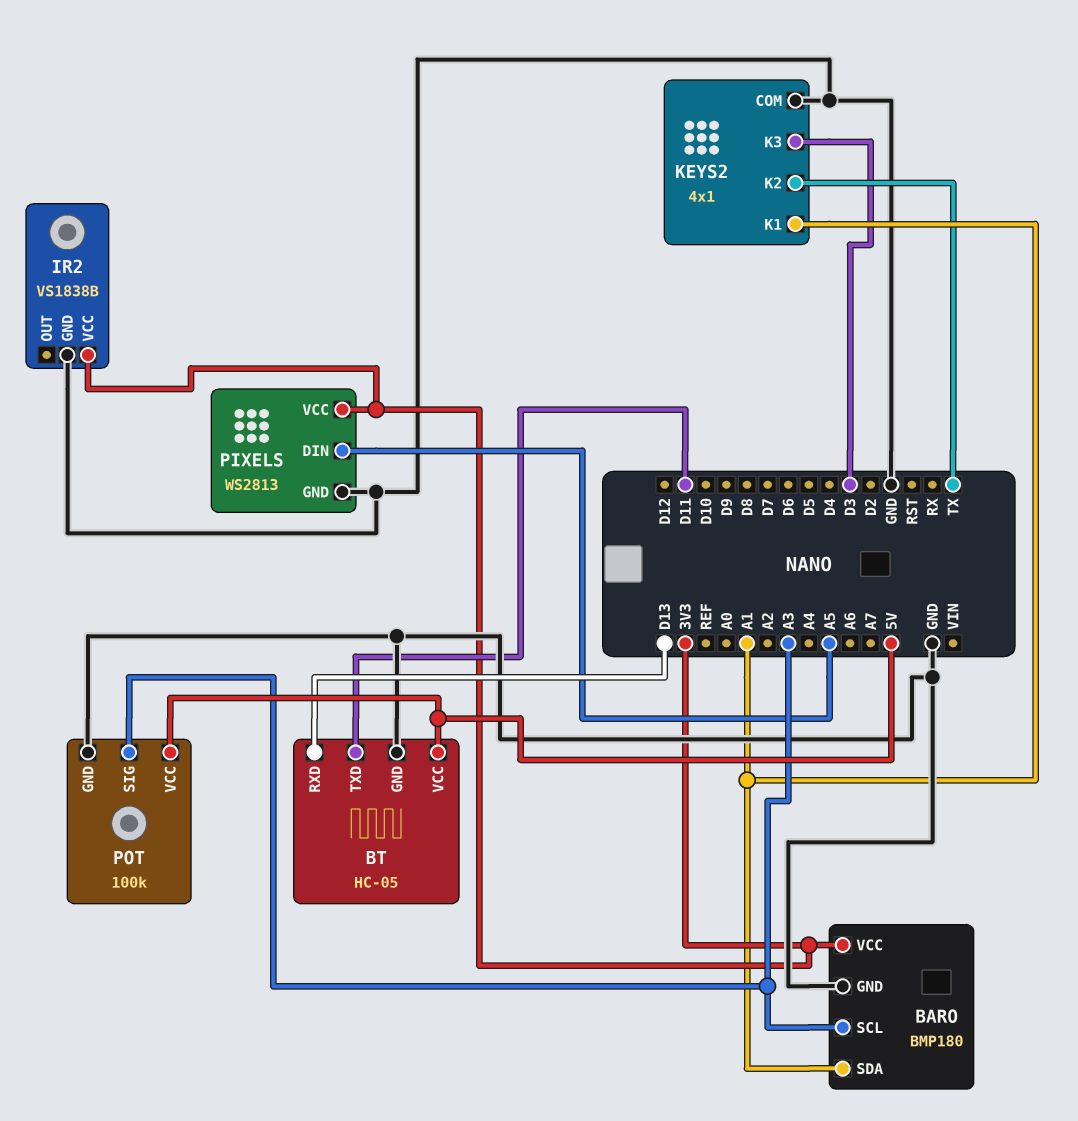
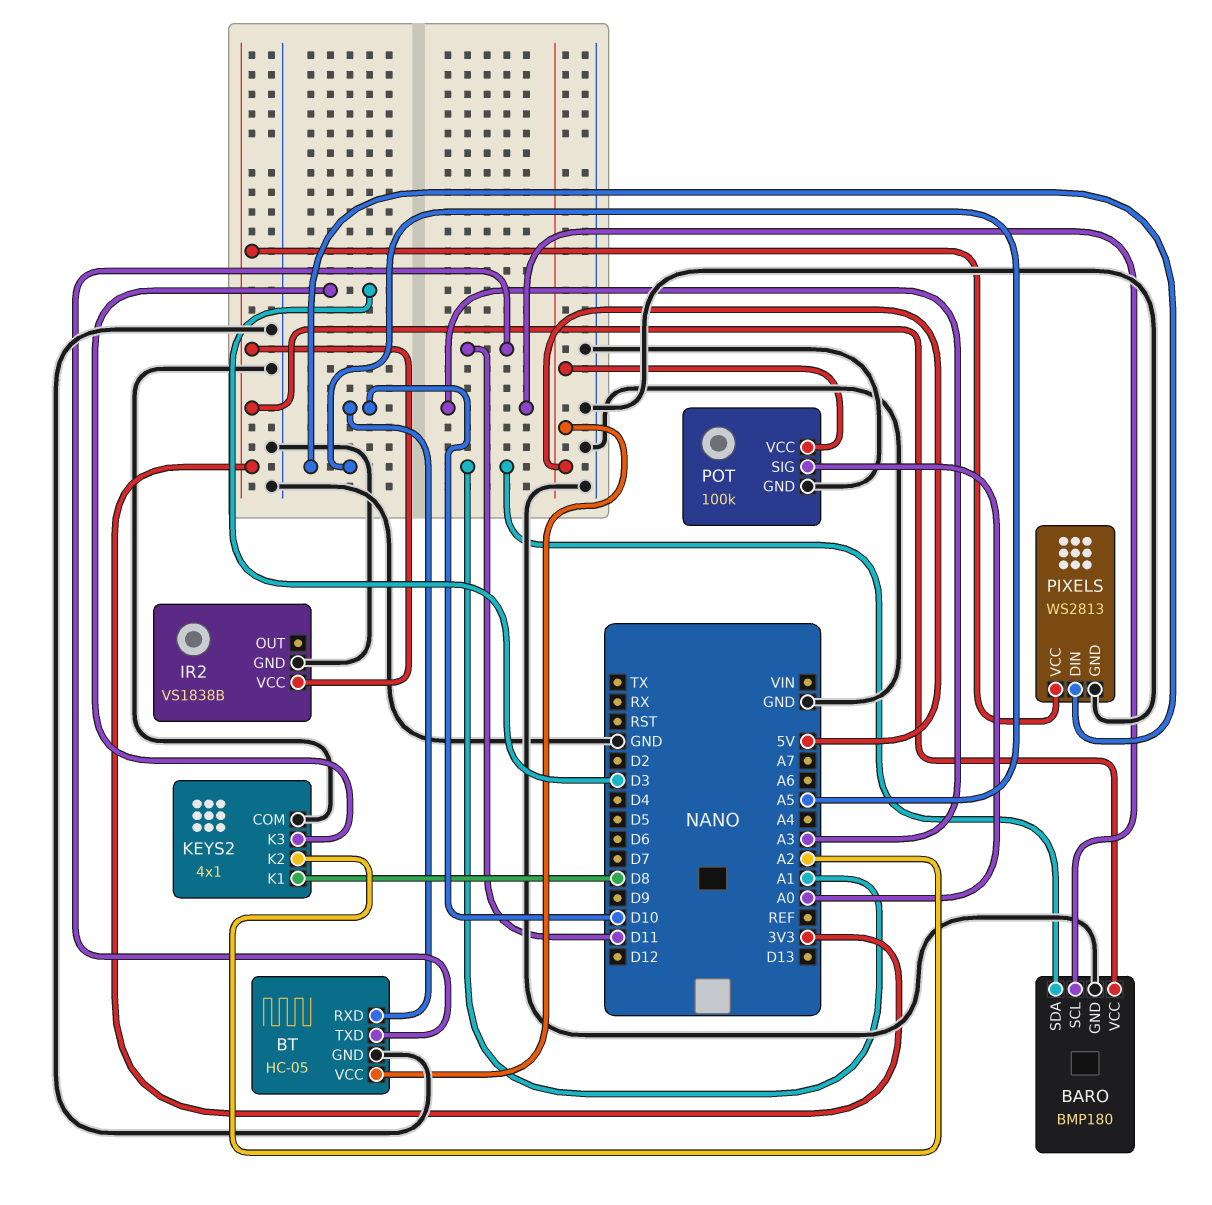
BT pin RXD: D13 -> D10
KEYS2 pin K1: A1 -> D8
KEYS2 pin K2: TX -> A2
POT pin SIG: A3 -> A0

